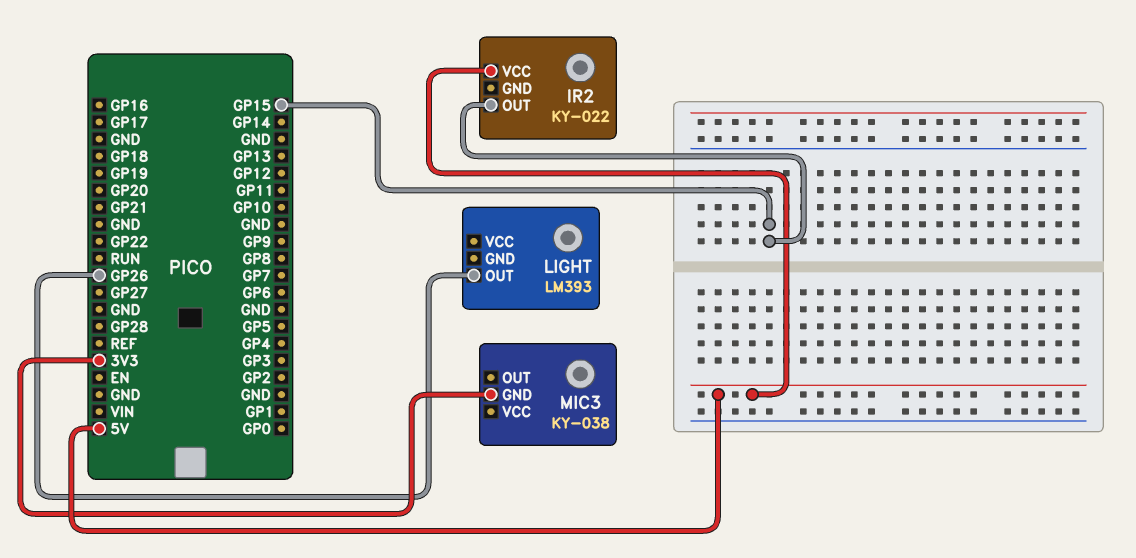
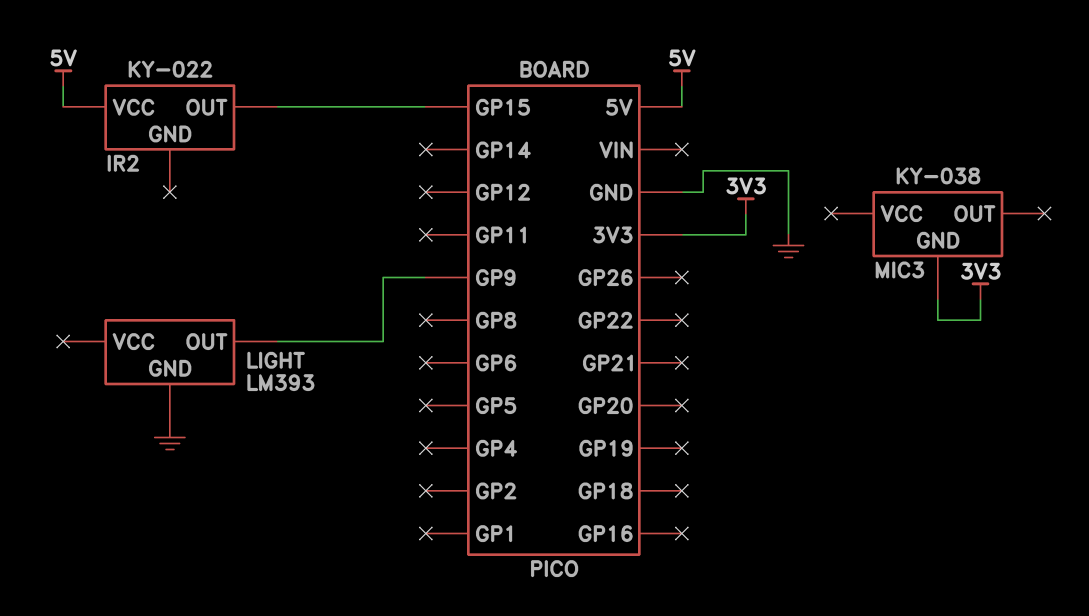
LIGHT pin GND: none -> GND
LIGHT pin OUT: GP26 -> GP9

